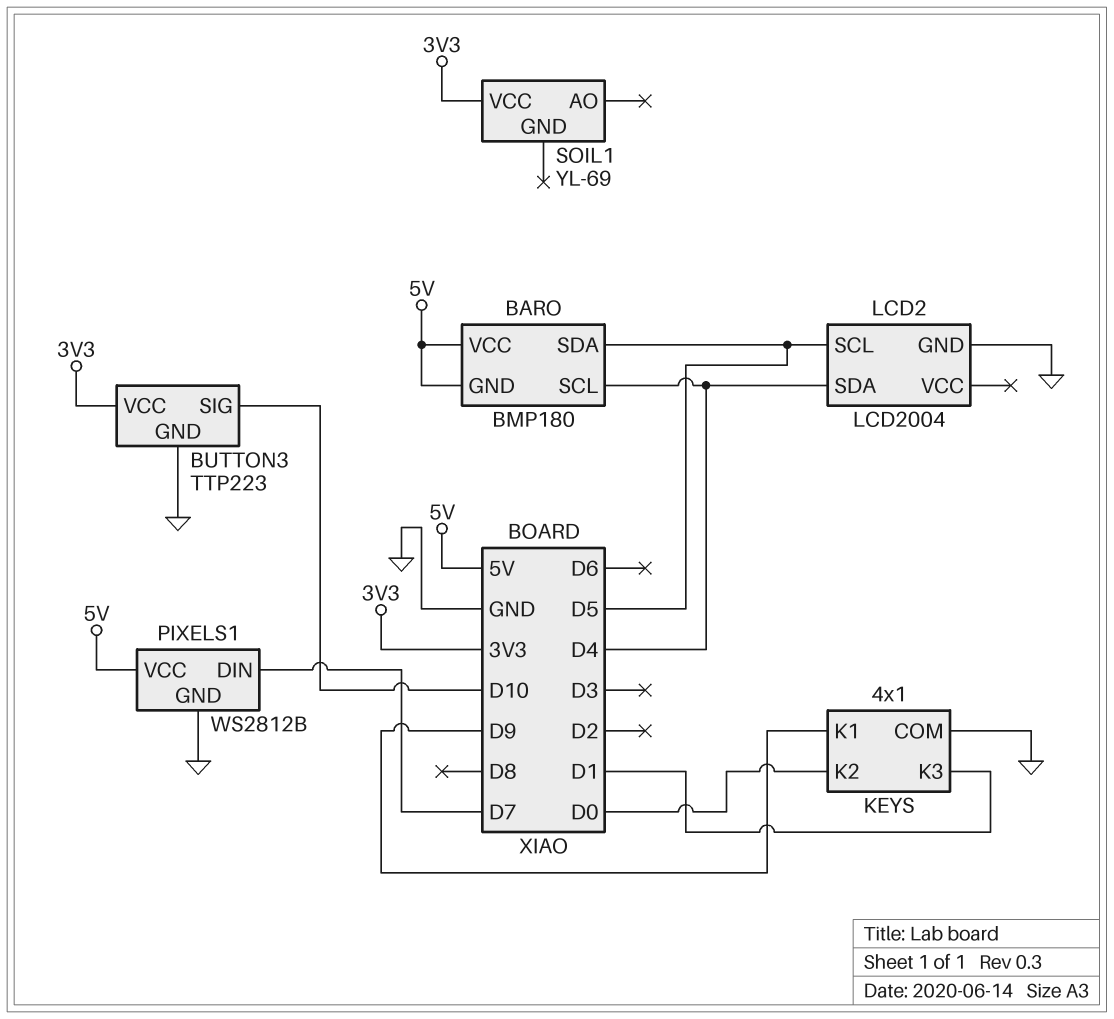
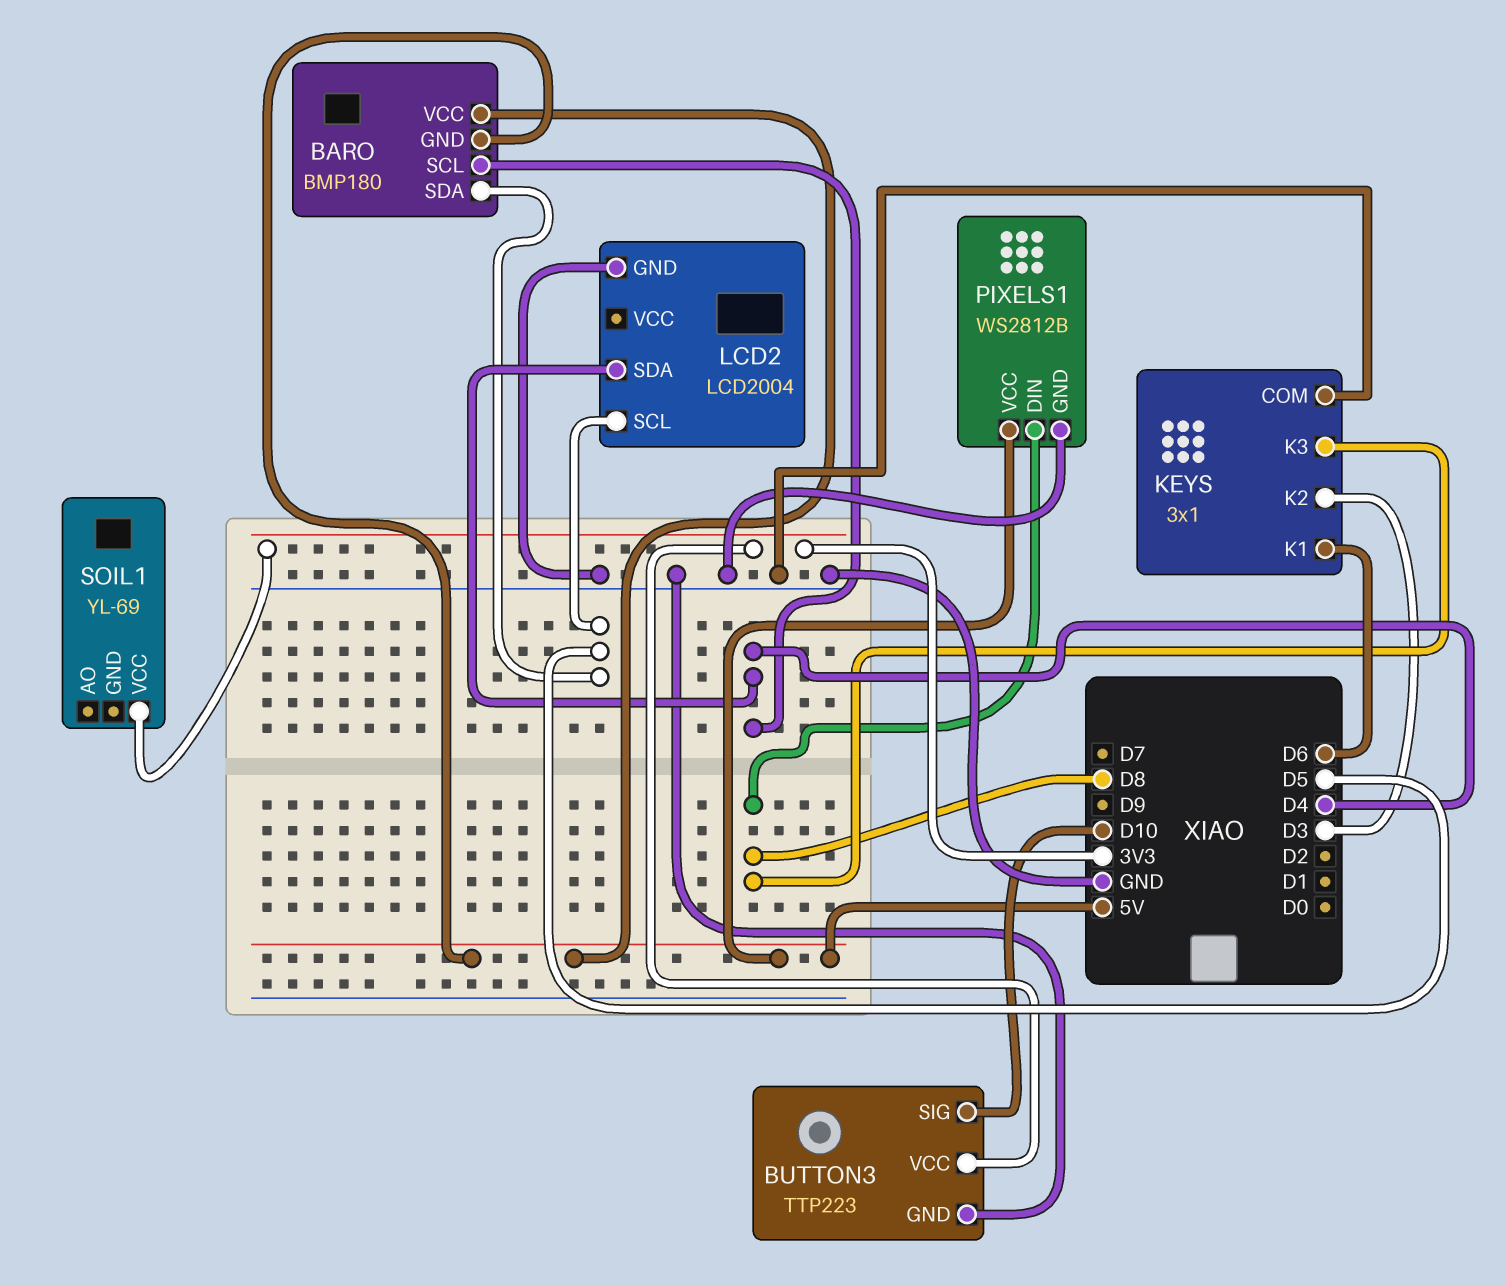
KEYS: 4x1 -> 3x1
KEYS pin K1: D9 -> D6
KEYS pin K2: D0 -> D3
KEYS pin K3: D1 -> D8
PIXELS1 pin DIN: D7 -> D8

